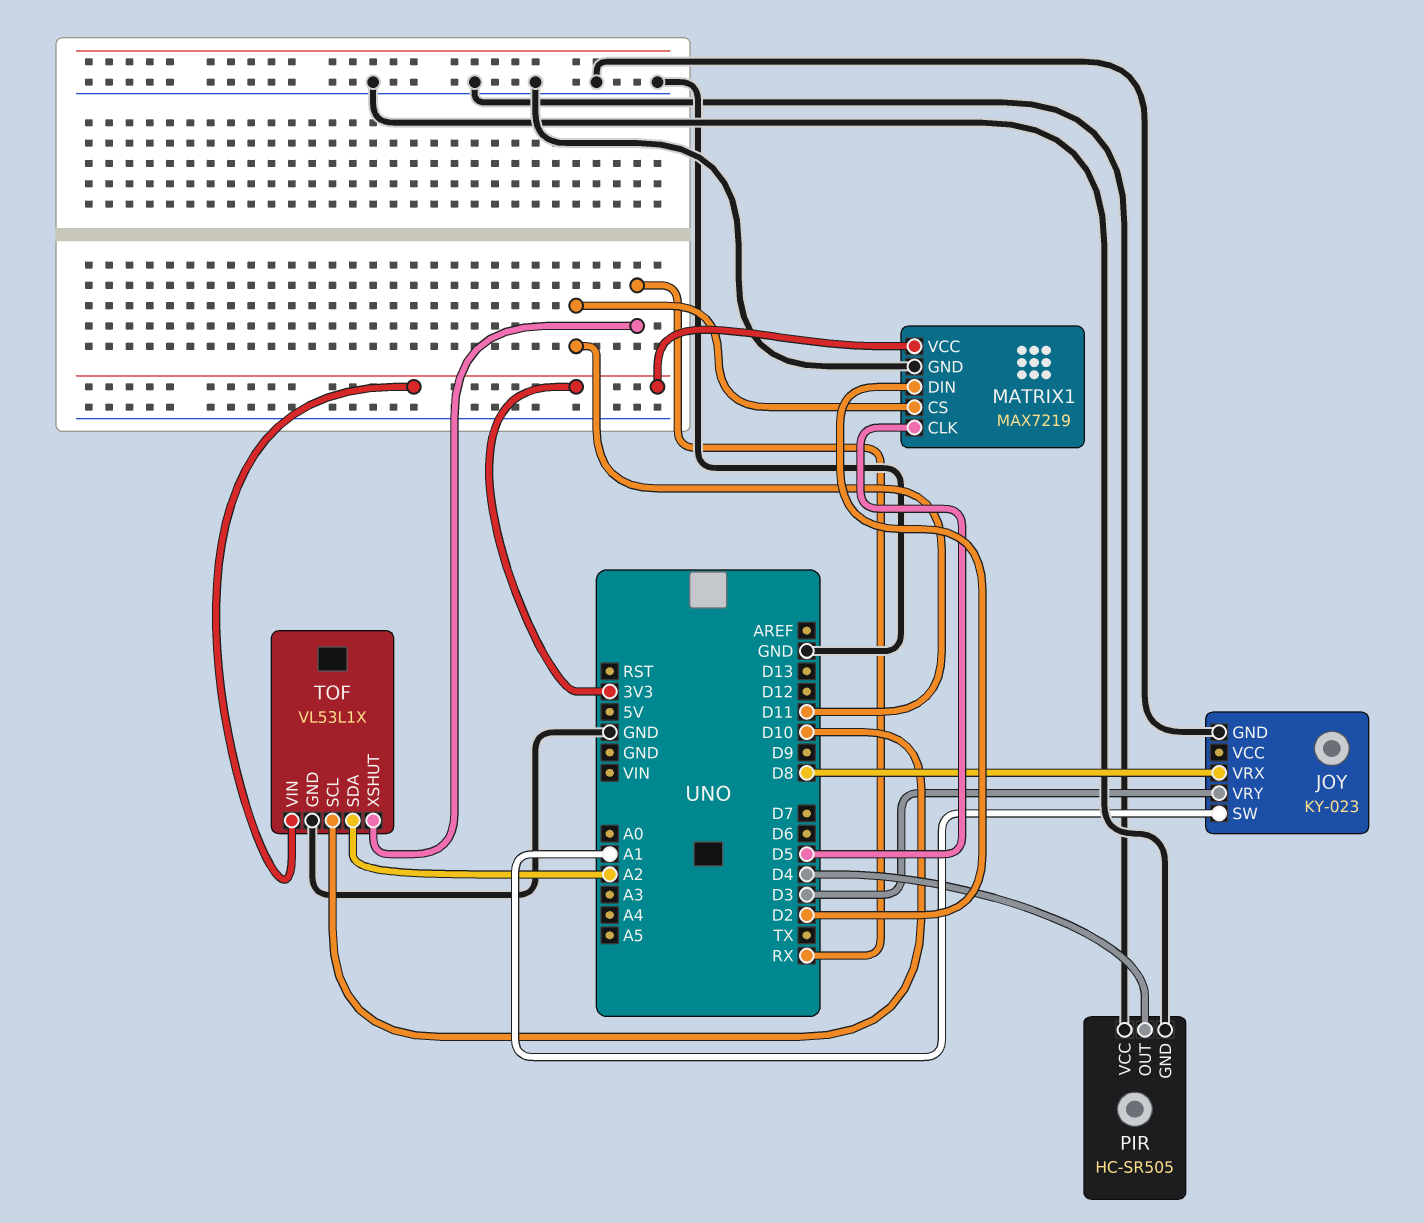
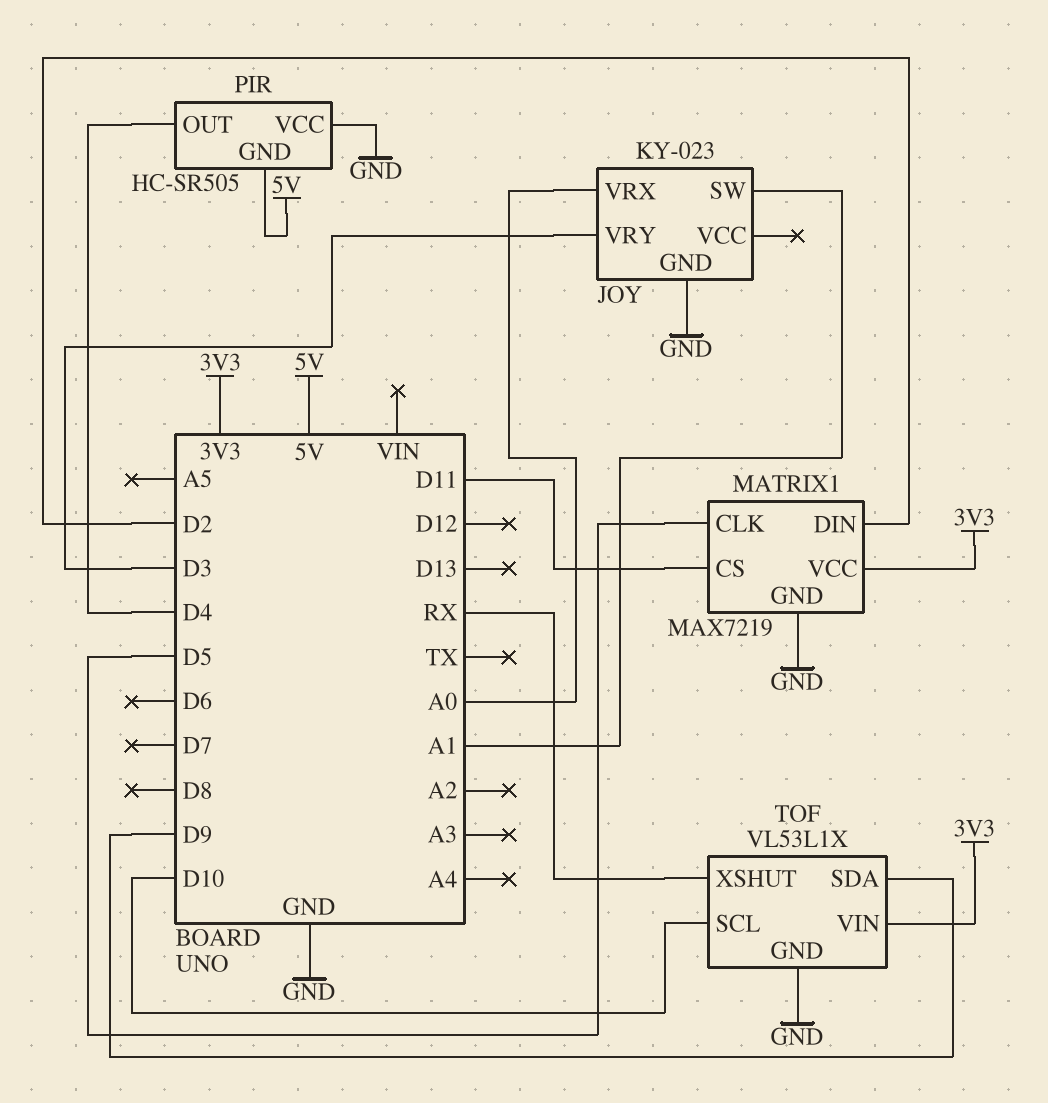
JOY pin VRX: D8 -> A0
PIR pin GND: GND -> 5V
TOF pin SDA: A2 -> D9

